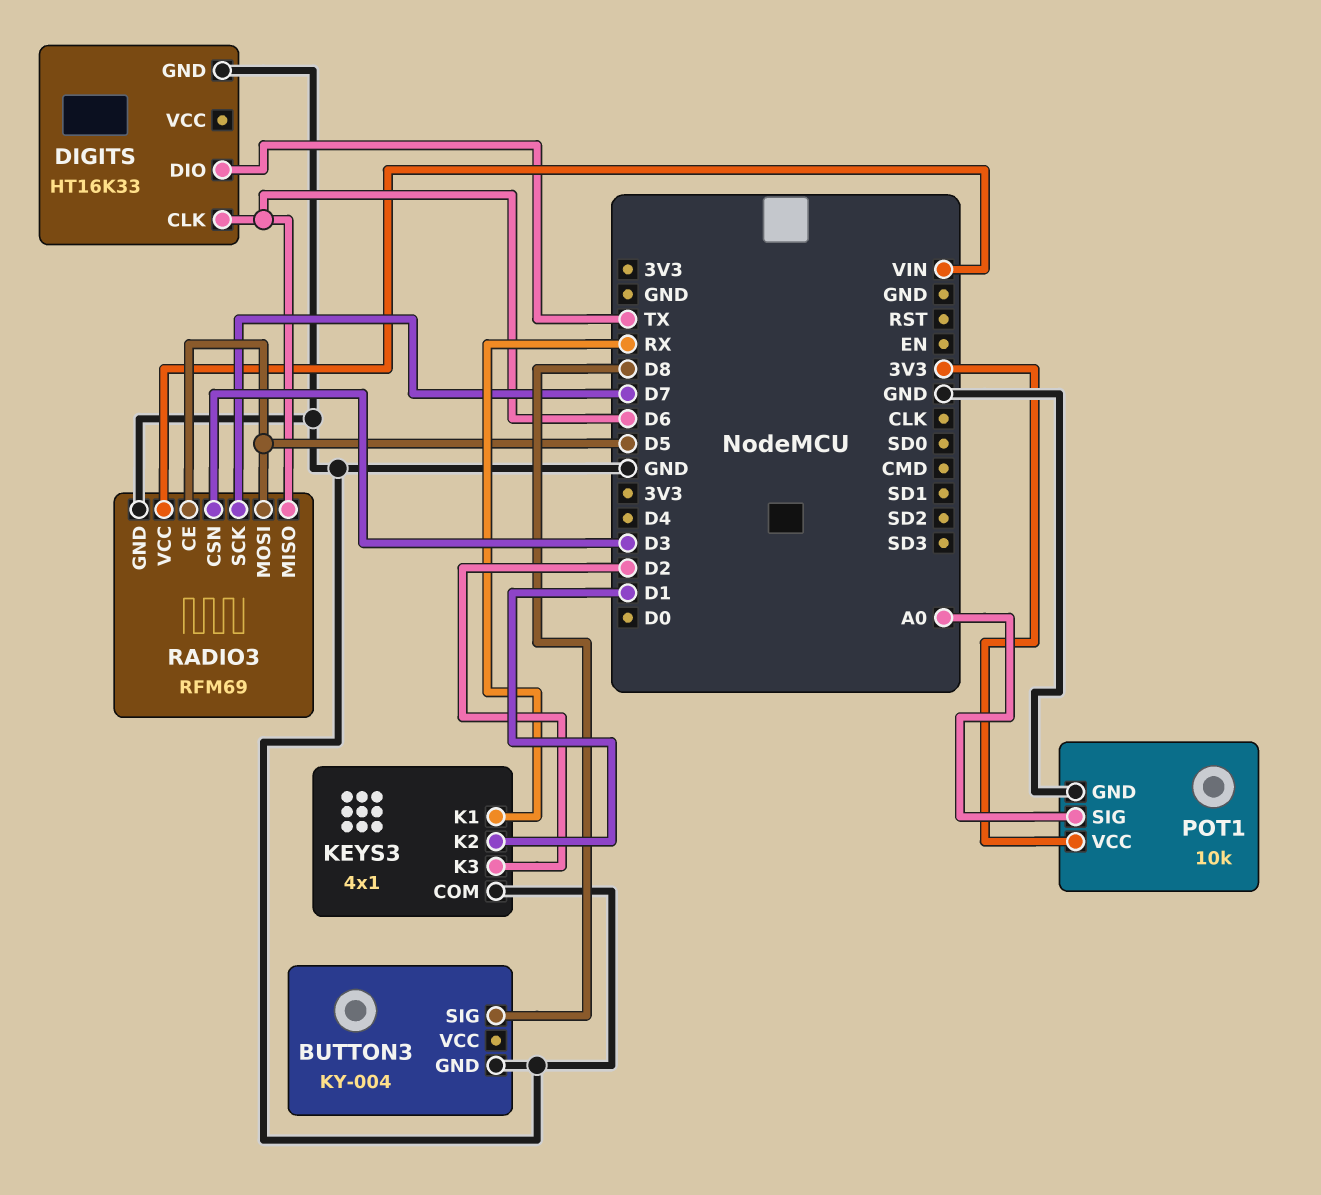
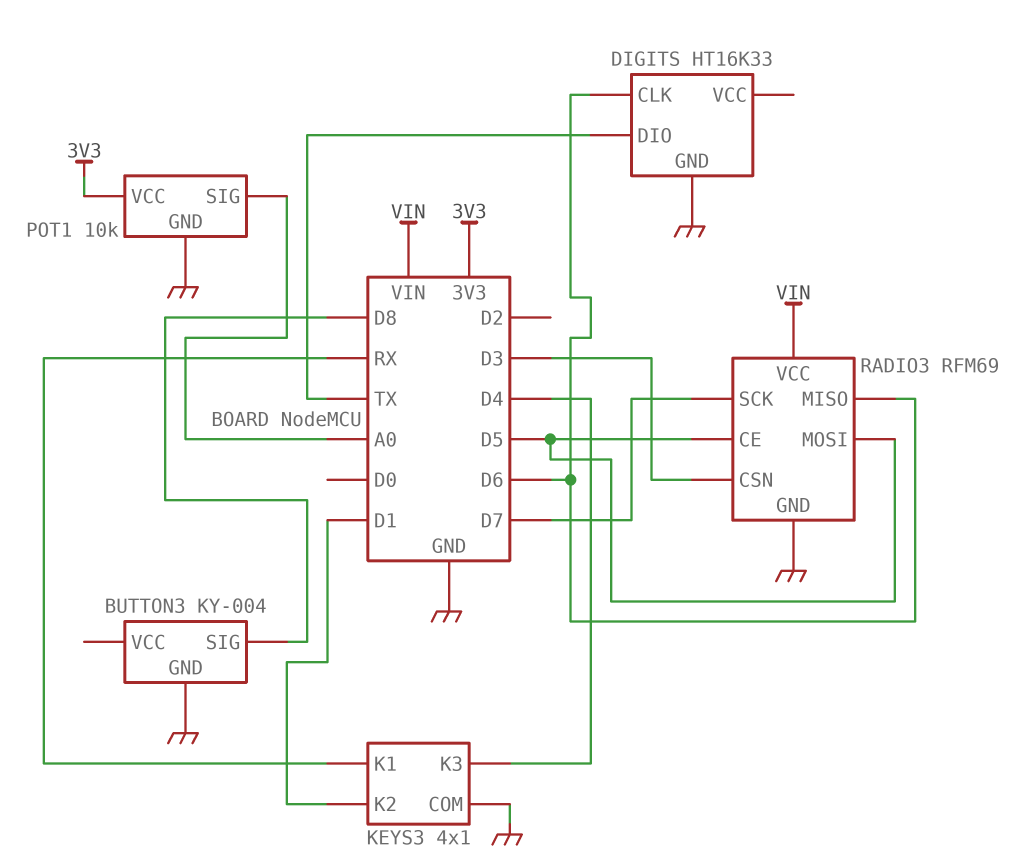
KEYS3 pin K3: D2 -> D4

